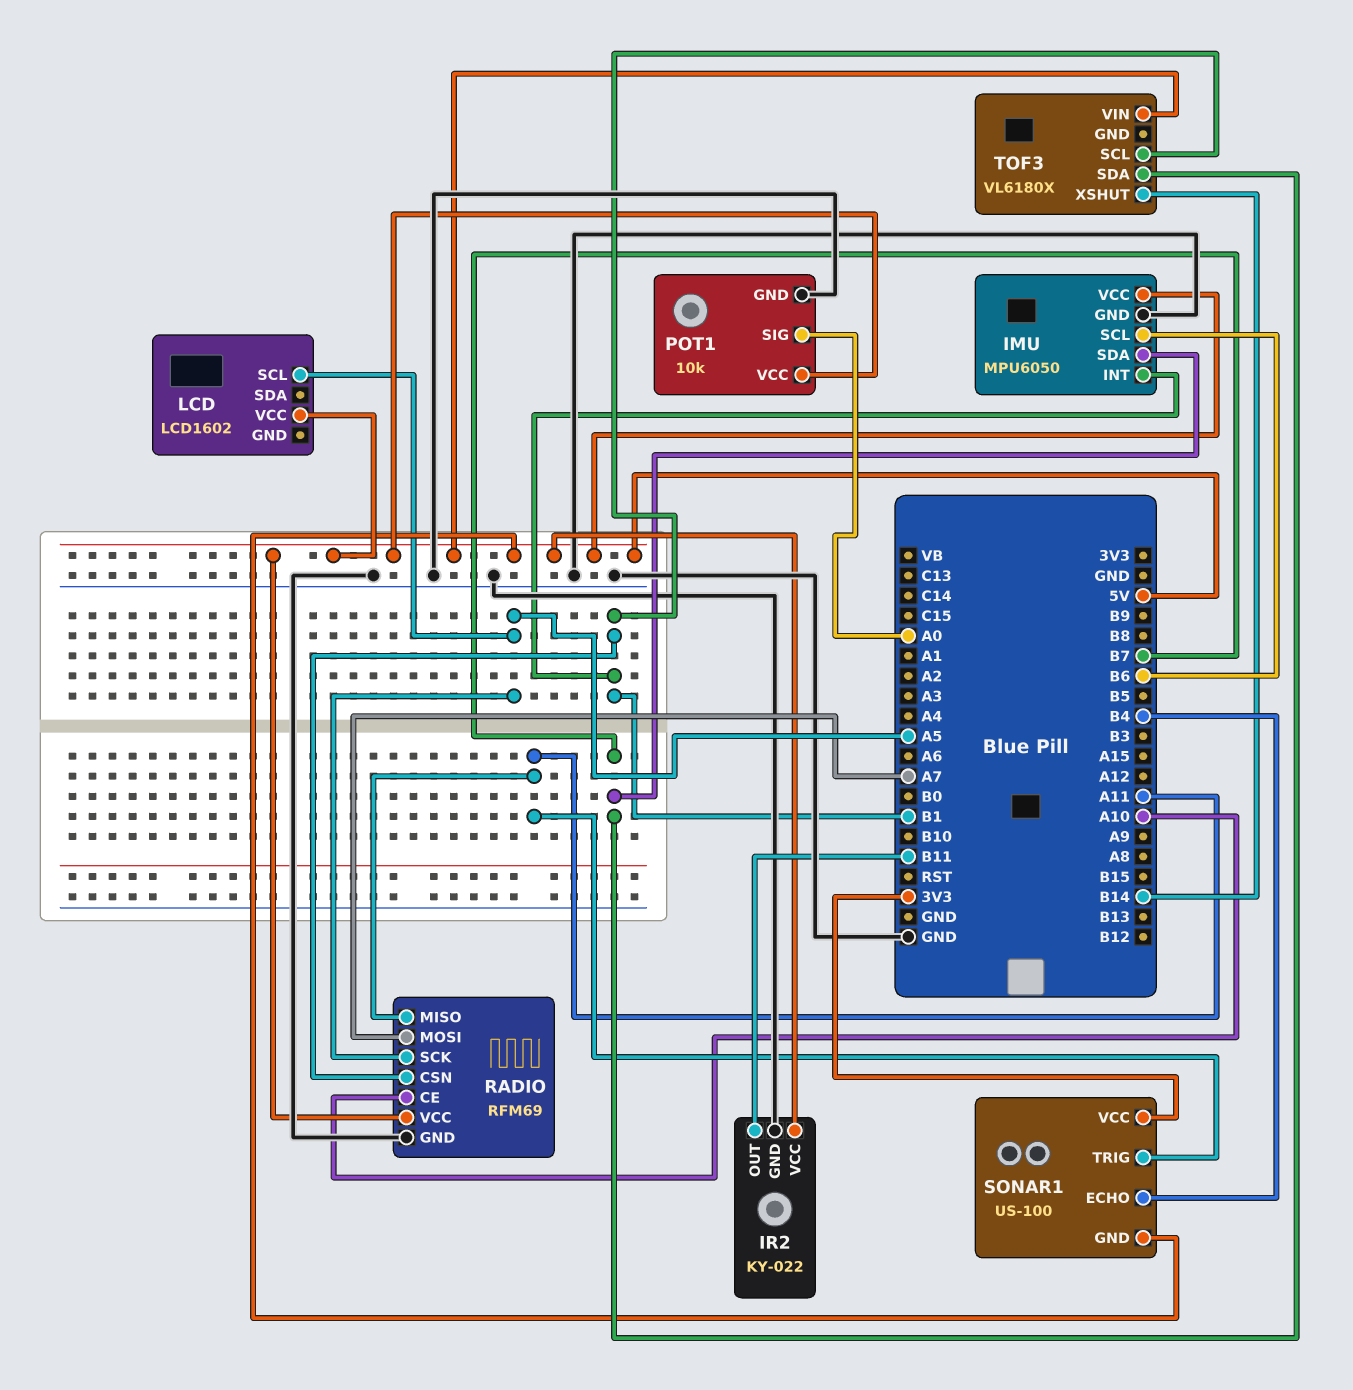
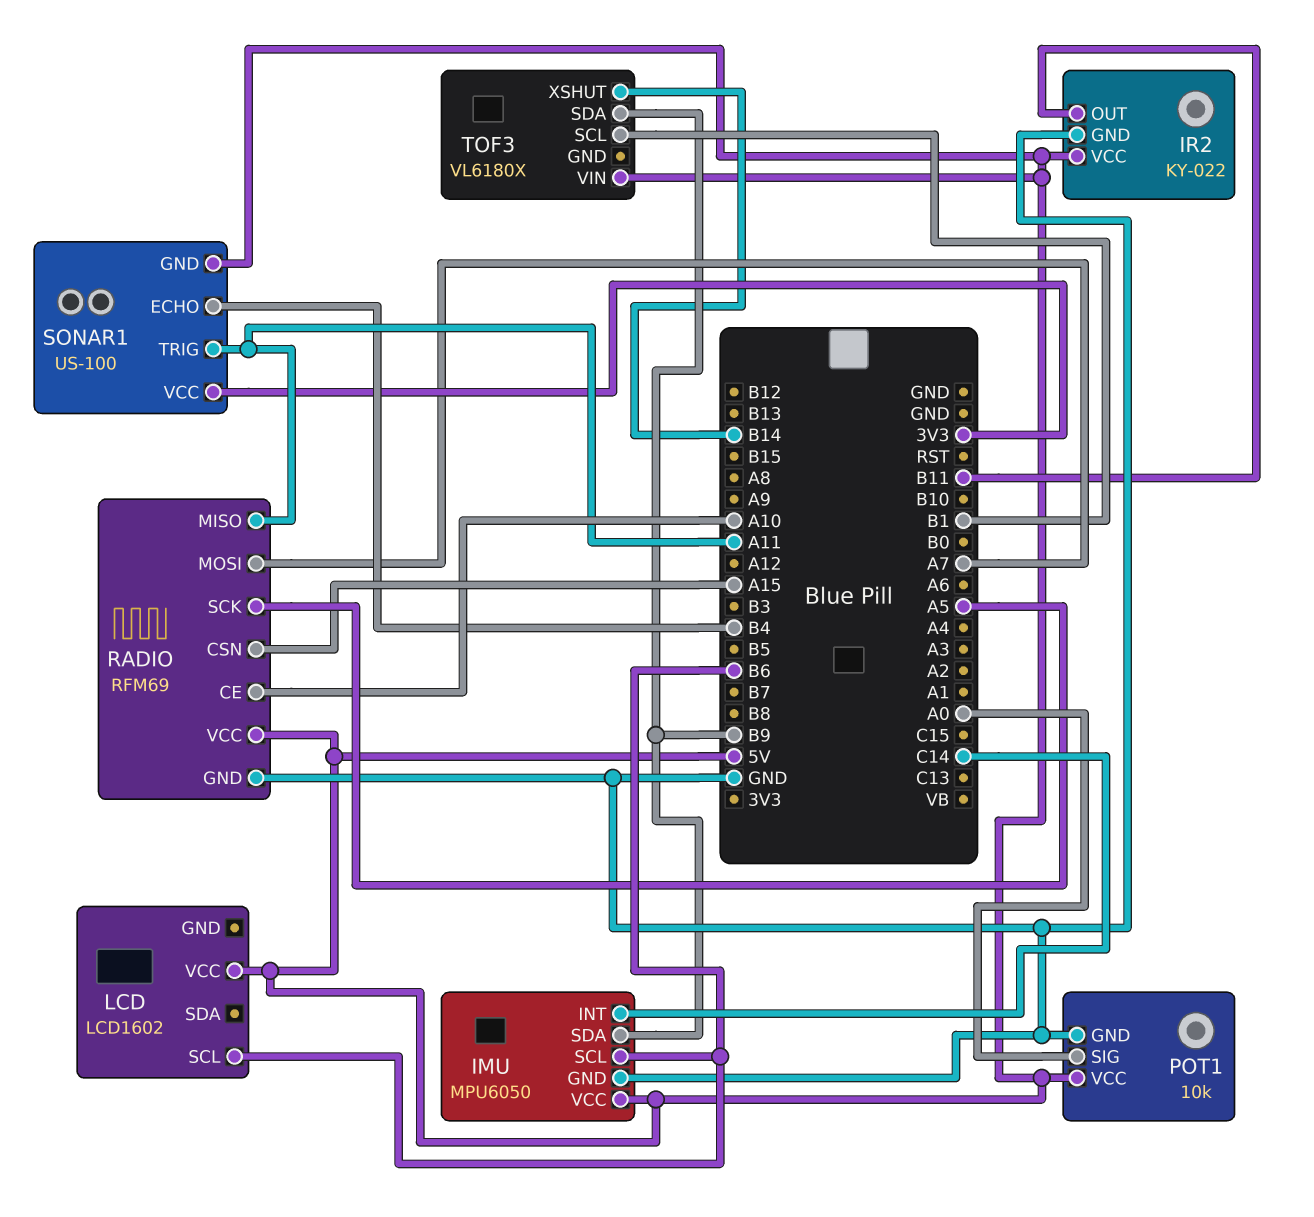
IMU pin INT: B1 -> C14
IMU pin SDA: B7 -> B9
LCD pin SCL: A5 -> B6
RADIO pin CSN: B1 -> A15
TOF3 pin SDA: B7 -> B9

